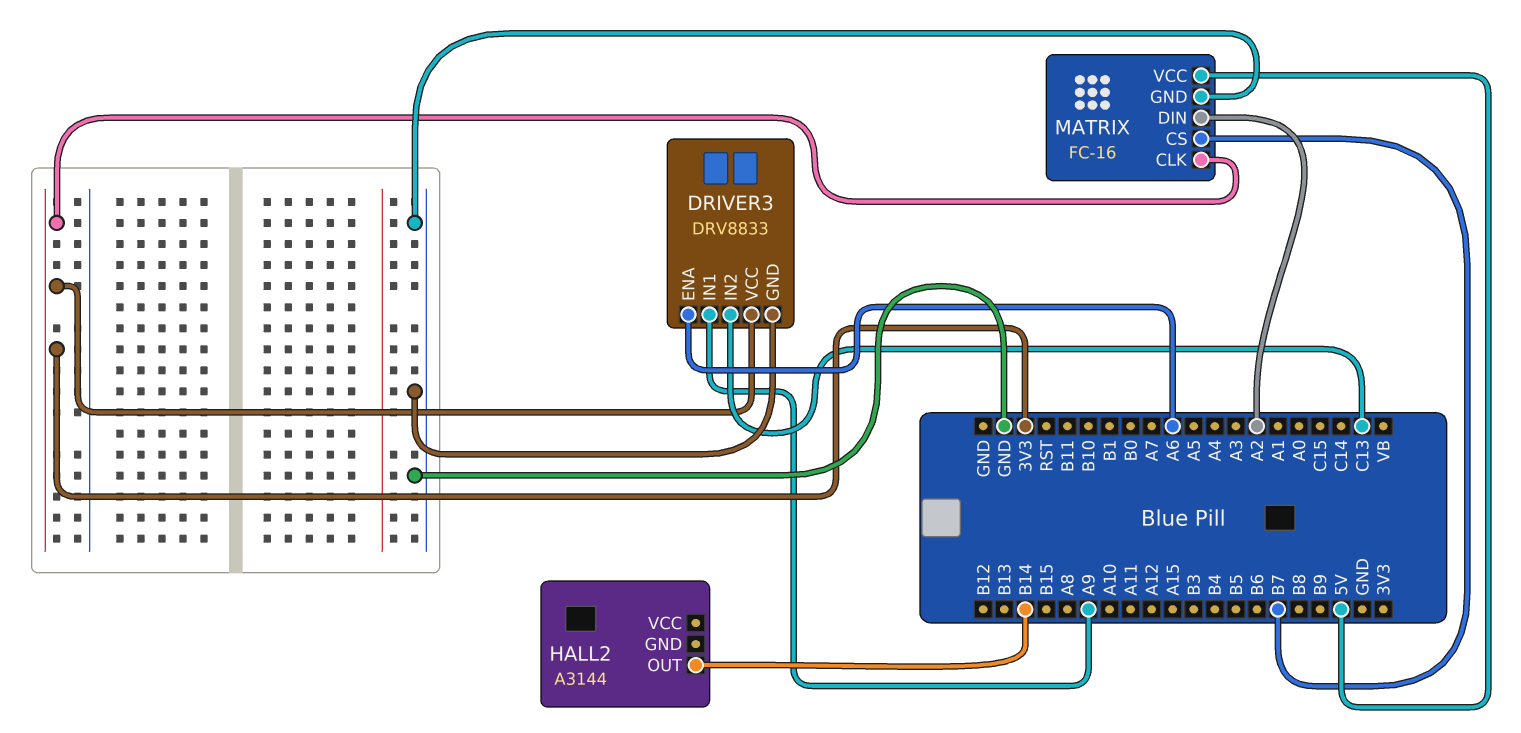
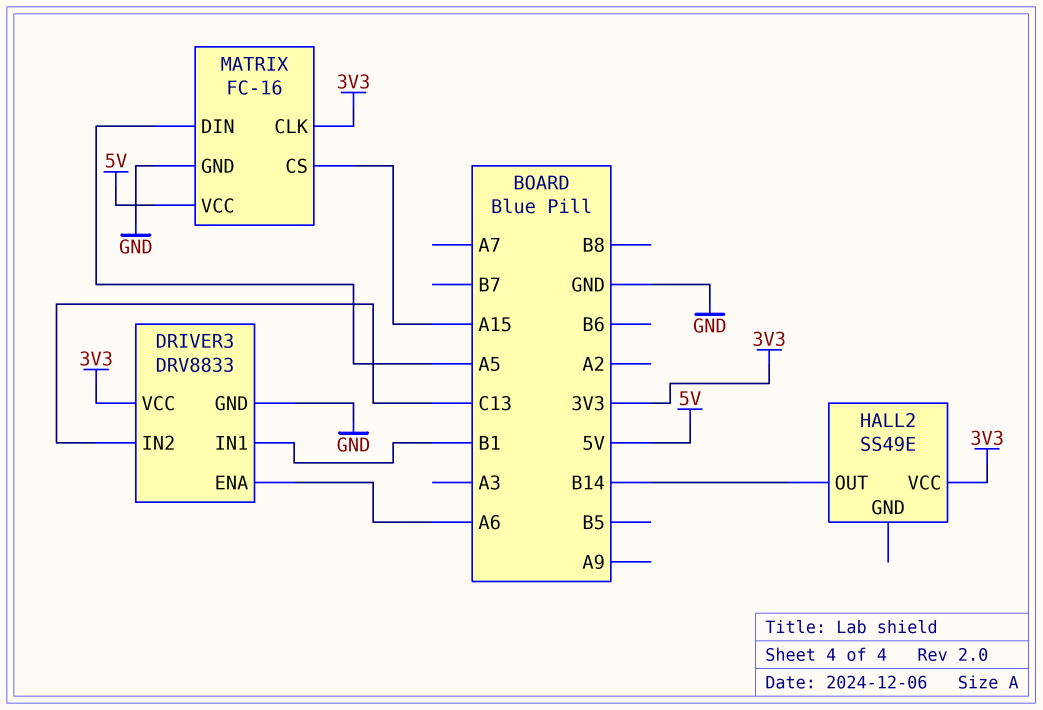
DRIVER3 pin IN1: A9 -> B1
HALL2: A3144 -> SS49E
HALL2 pin VCC: none -> 3V3
MATRIX pin CS: B7 -> A15
MATRIX pin DIN: A2 -> A5

